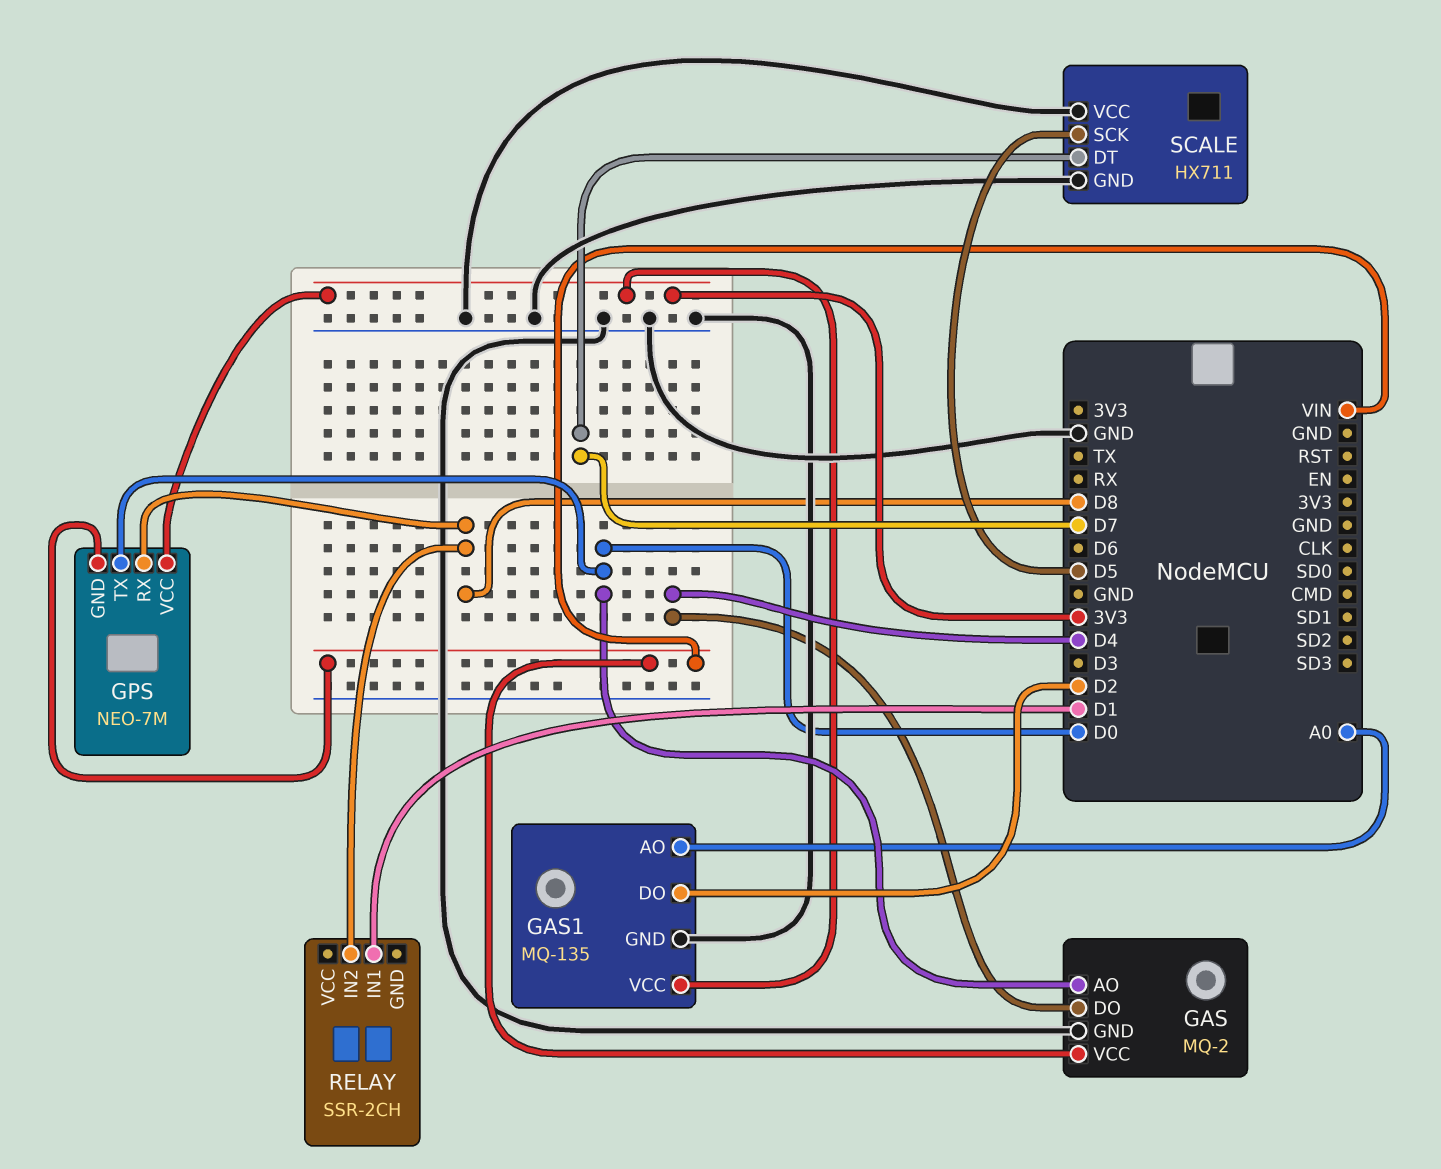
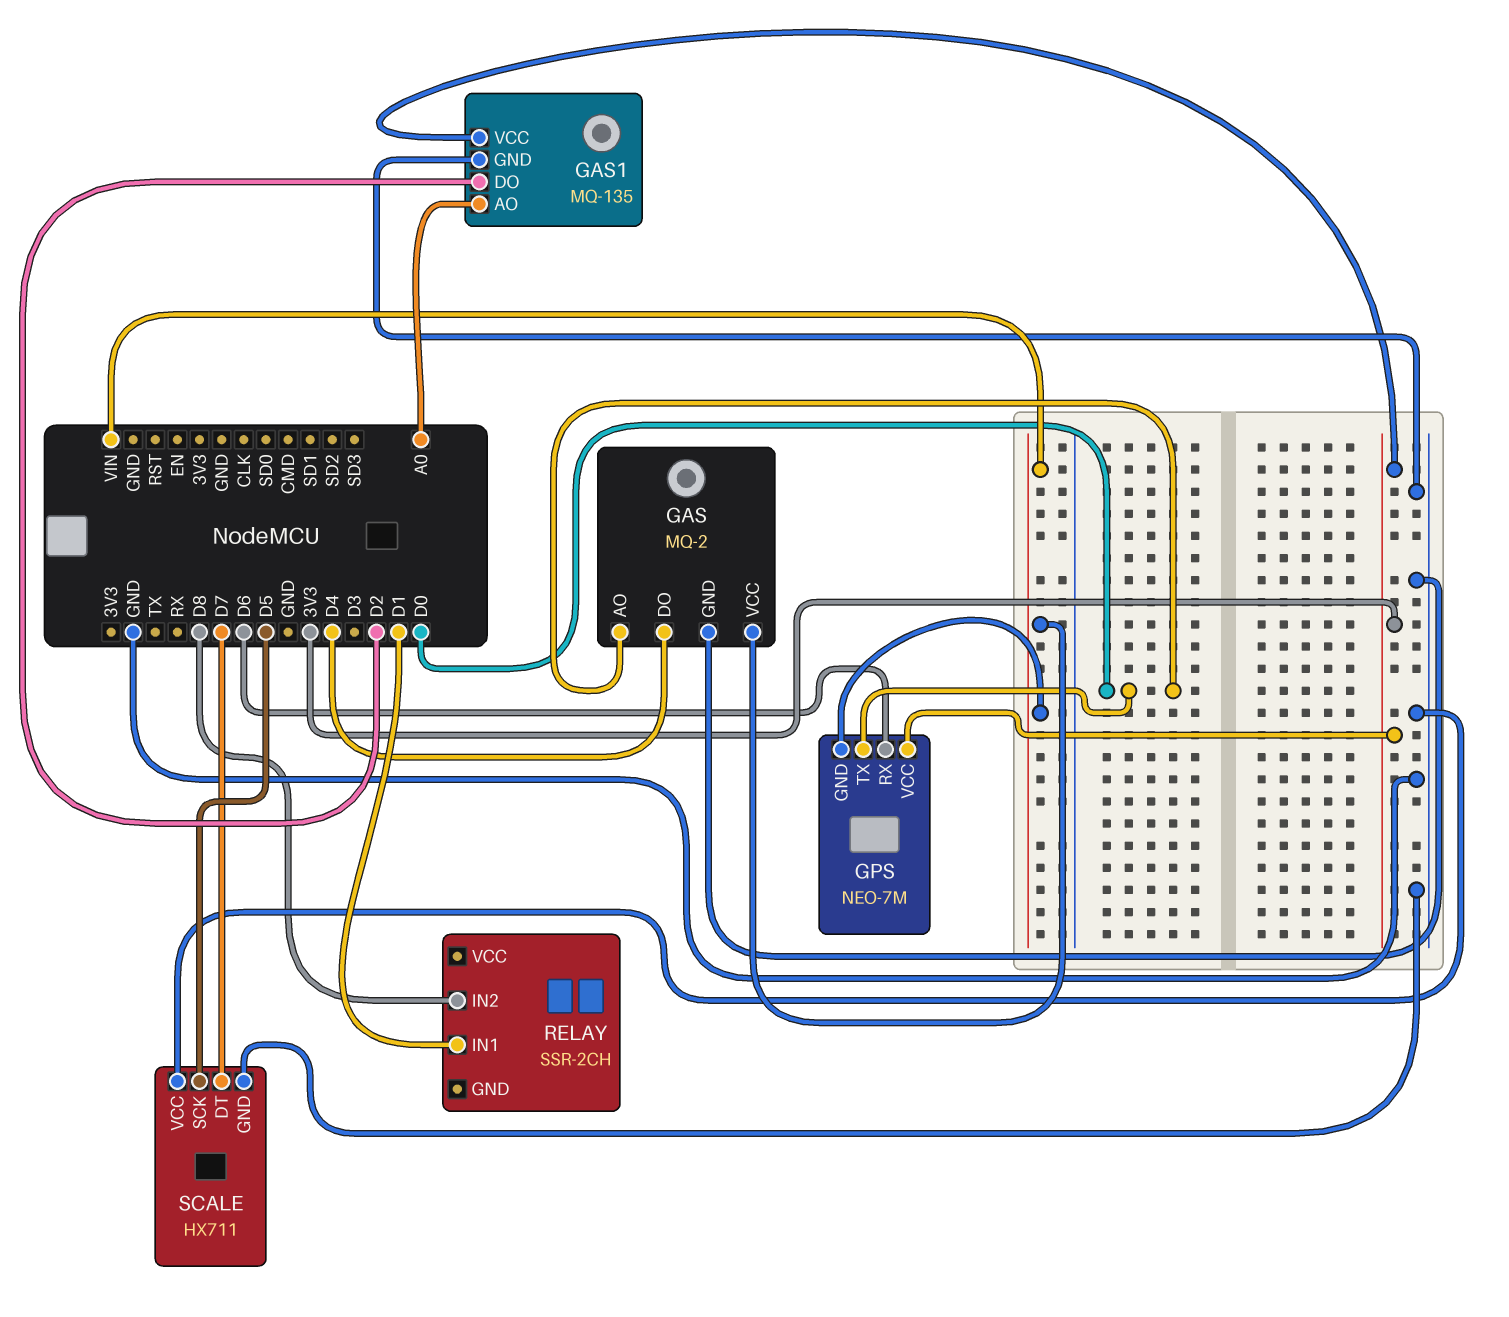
GPS pin RX: D8 -> D6

